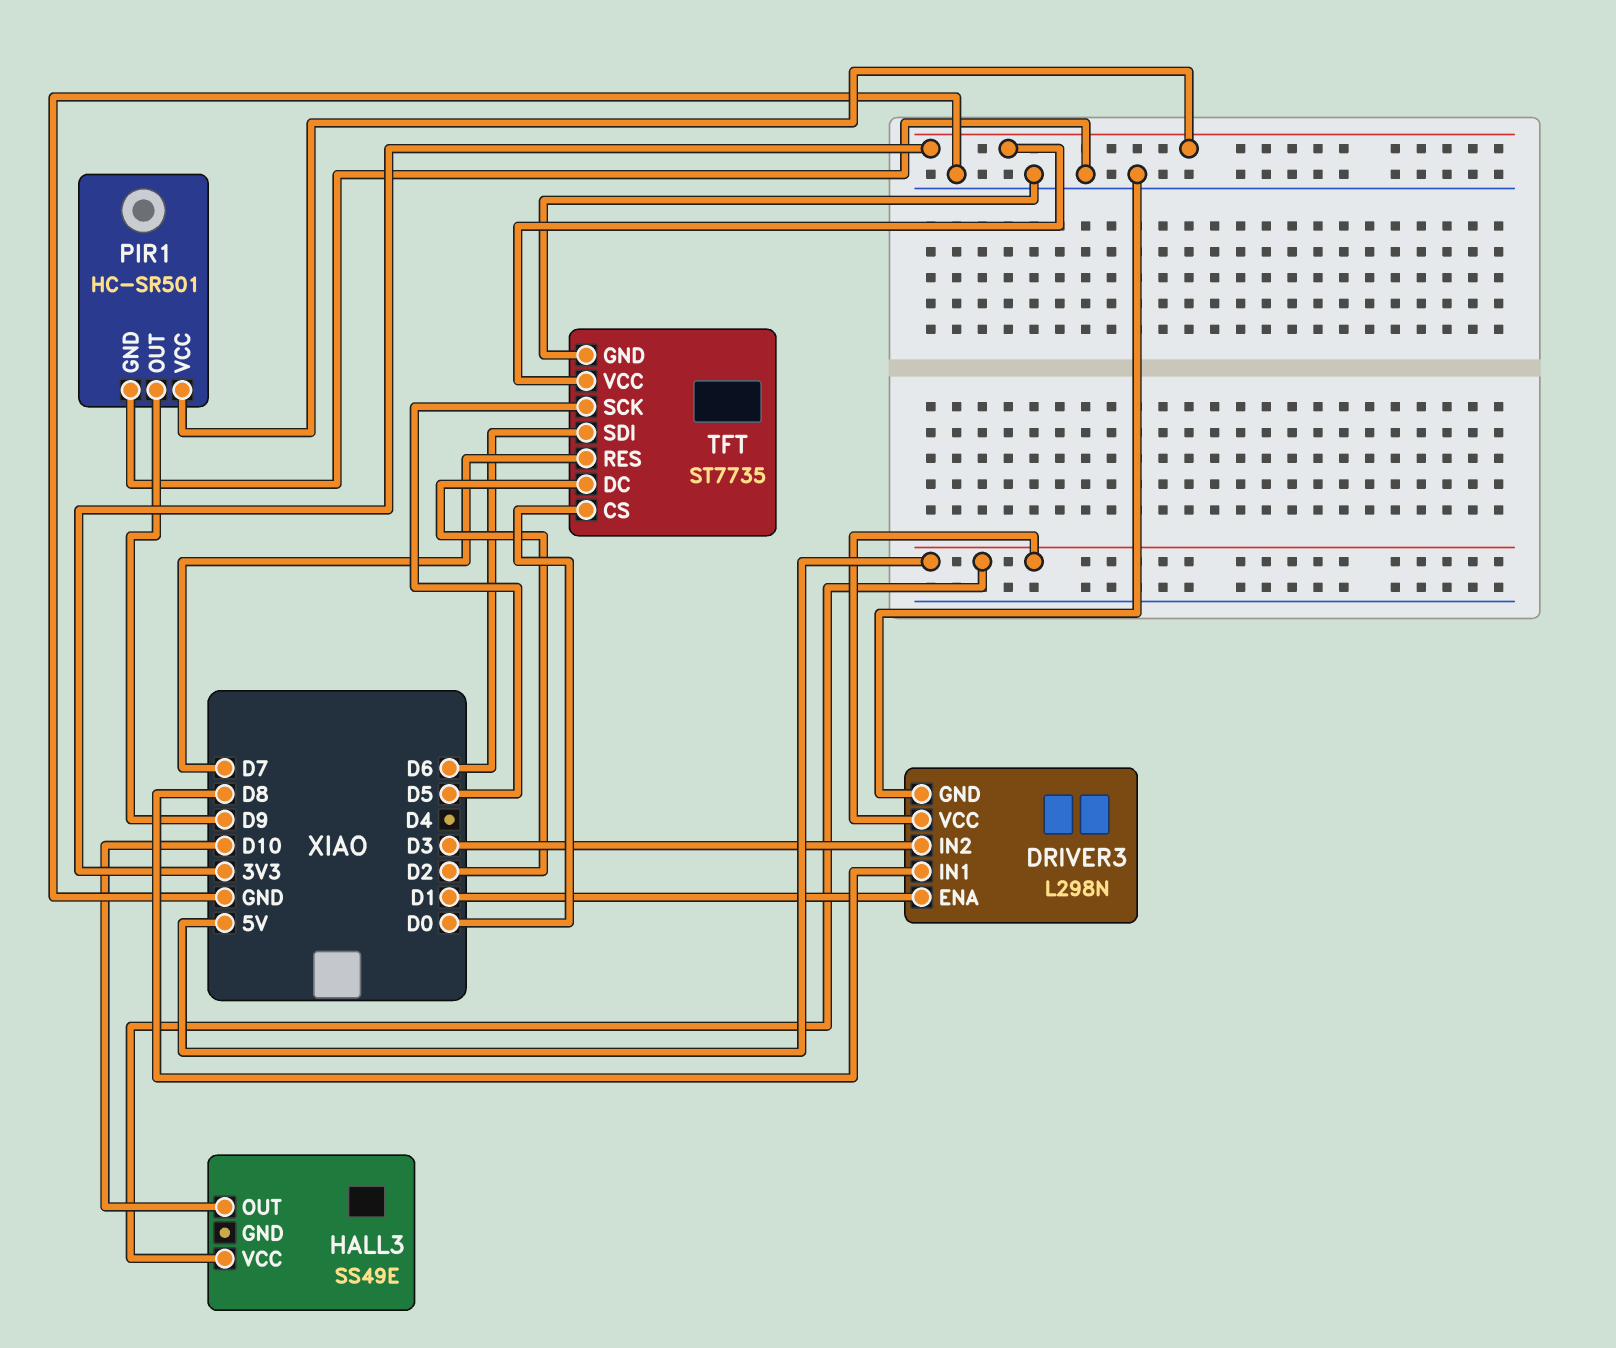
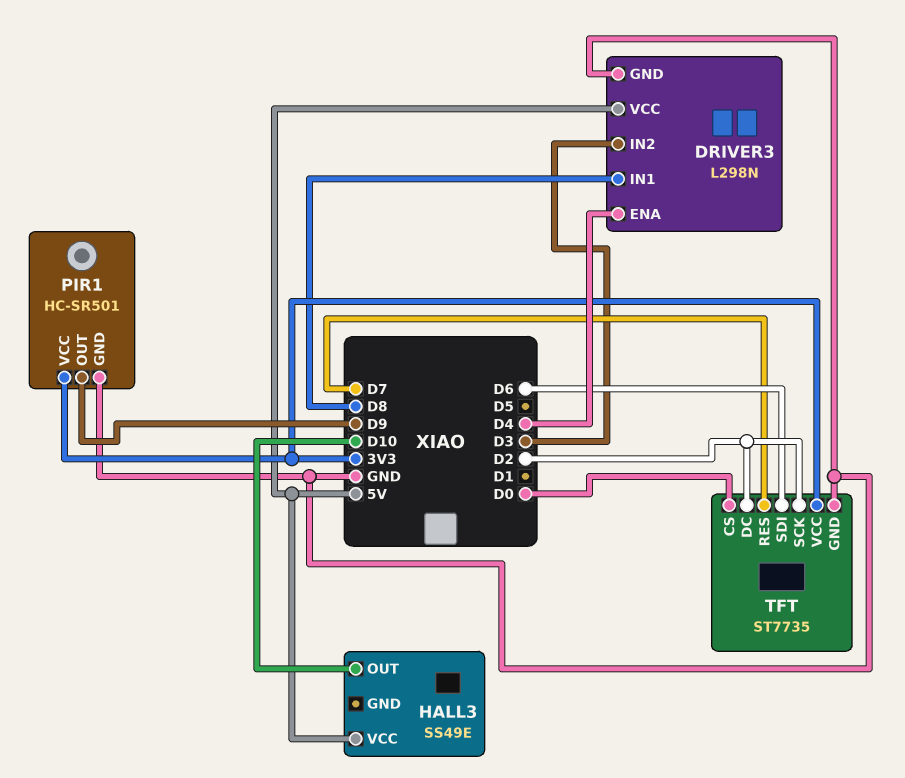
DRIVER3 pin ENA: D1 -> D4
TFT pin SCK: D5 -> D2

